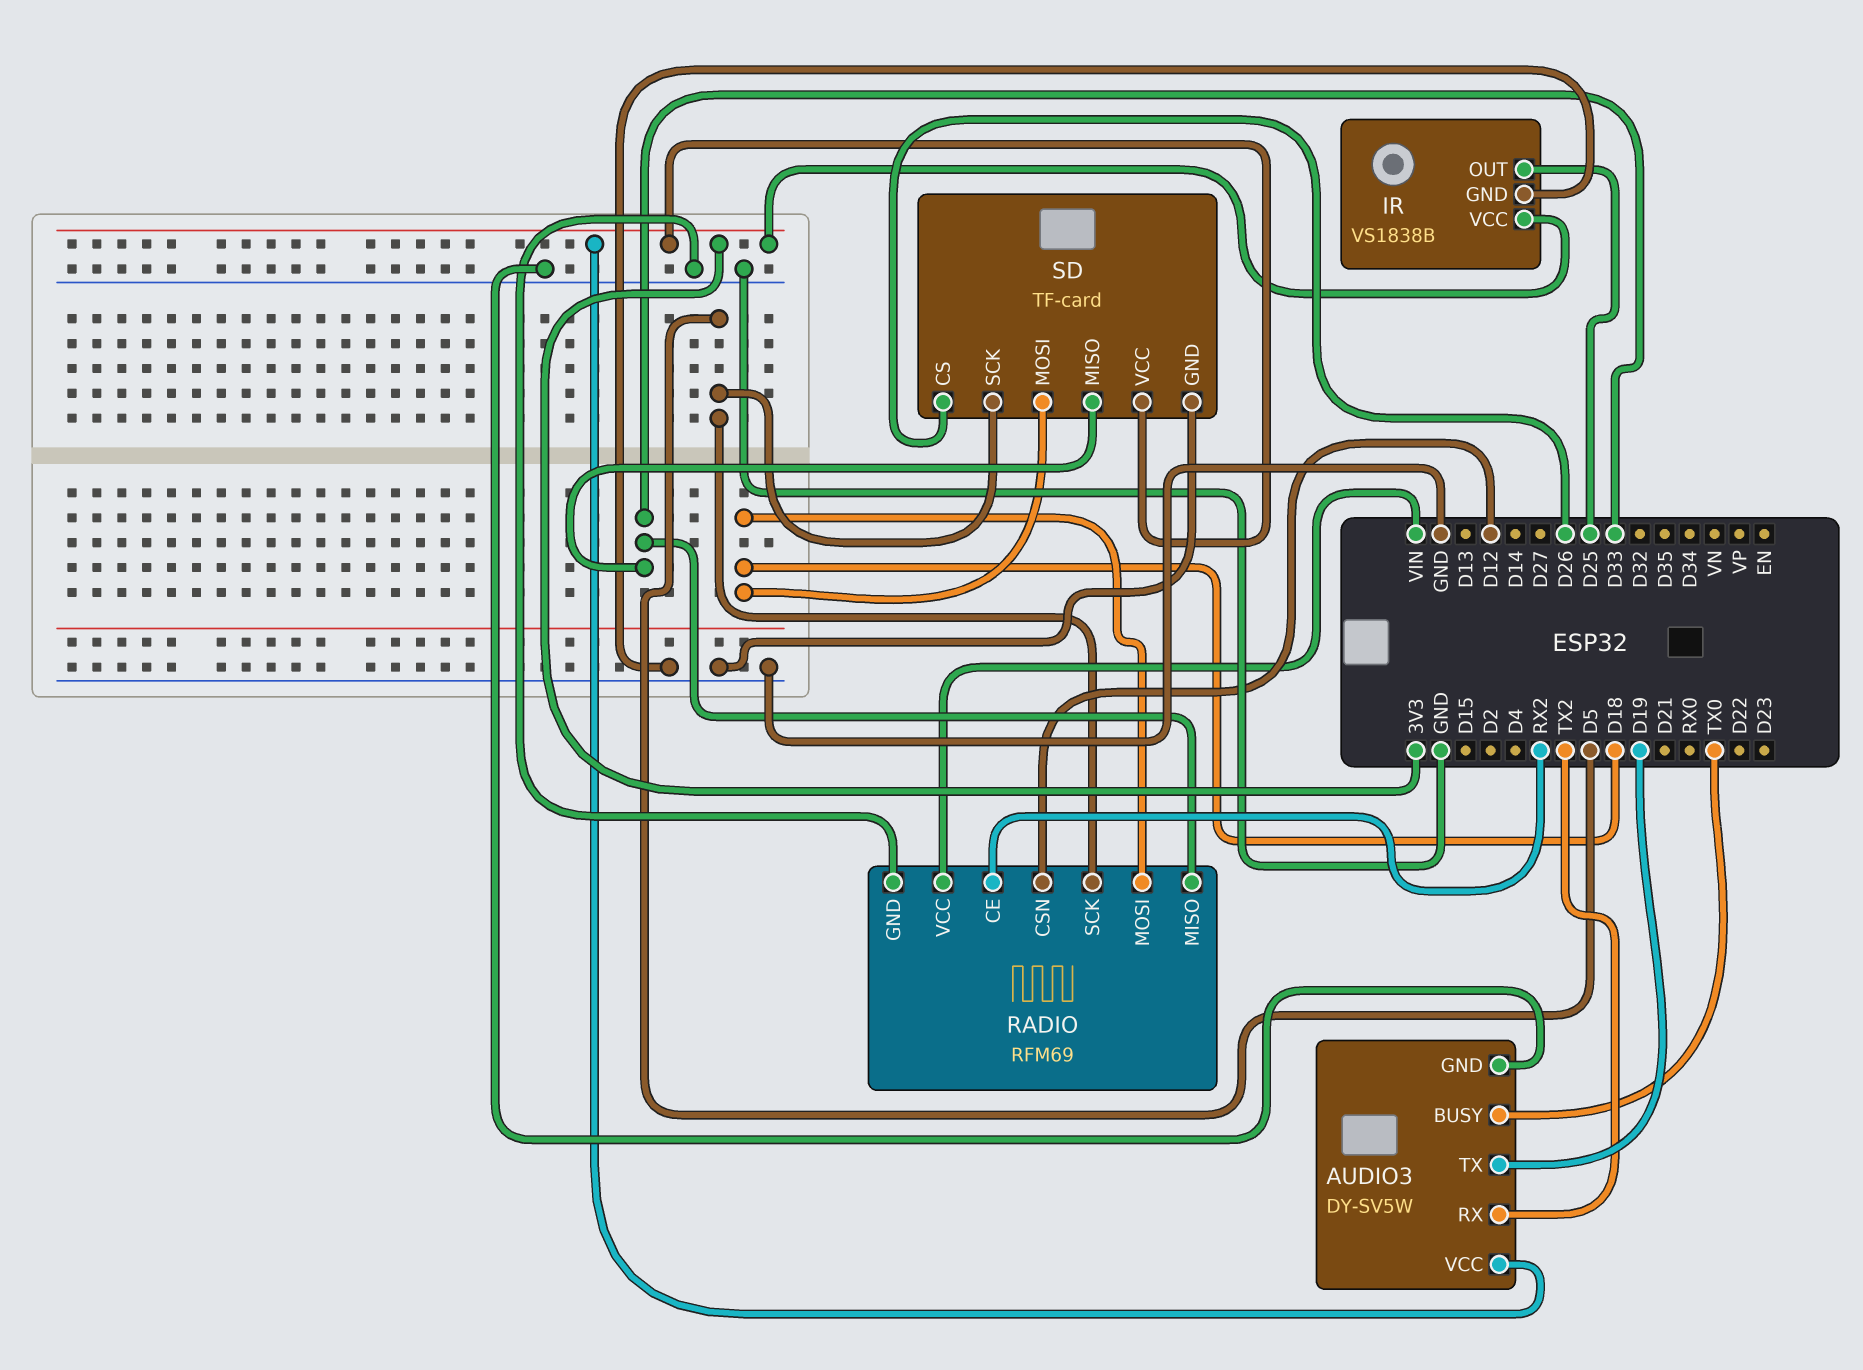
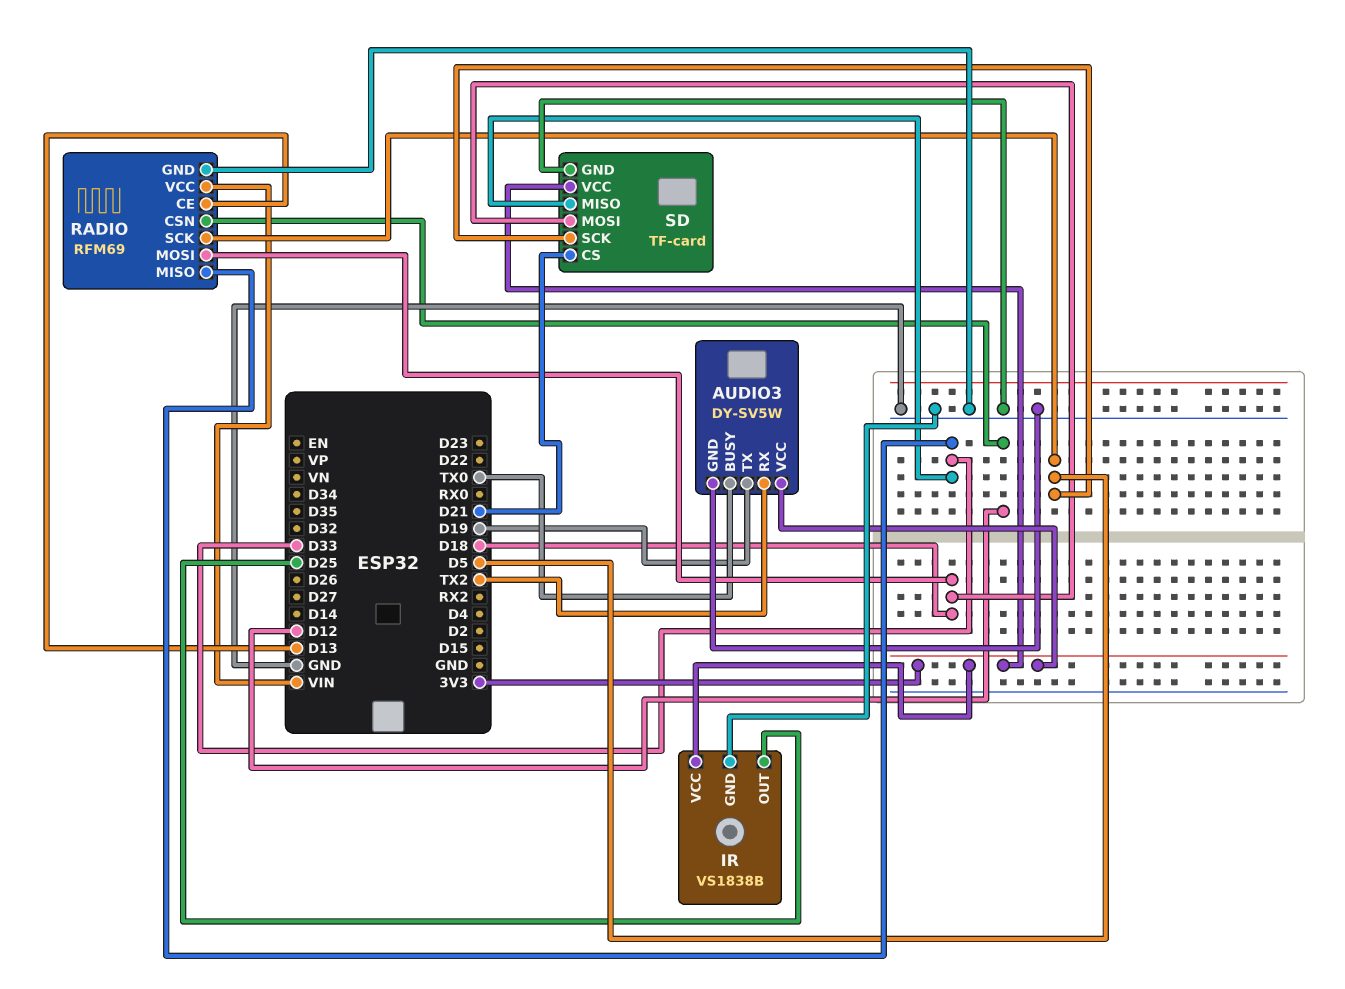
RADIO pin CE: RX2 -> D13
SD pin CS: D26 -> D21

